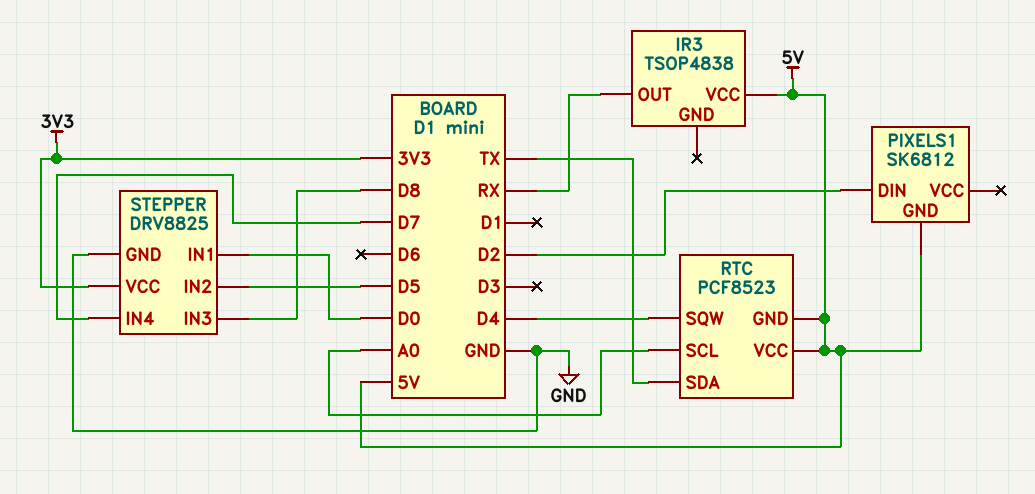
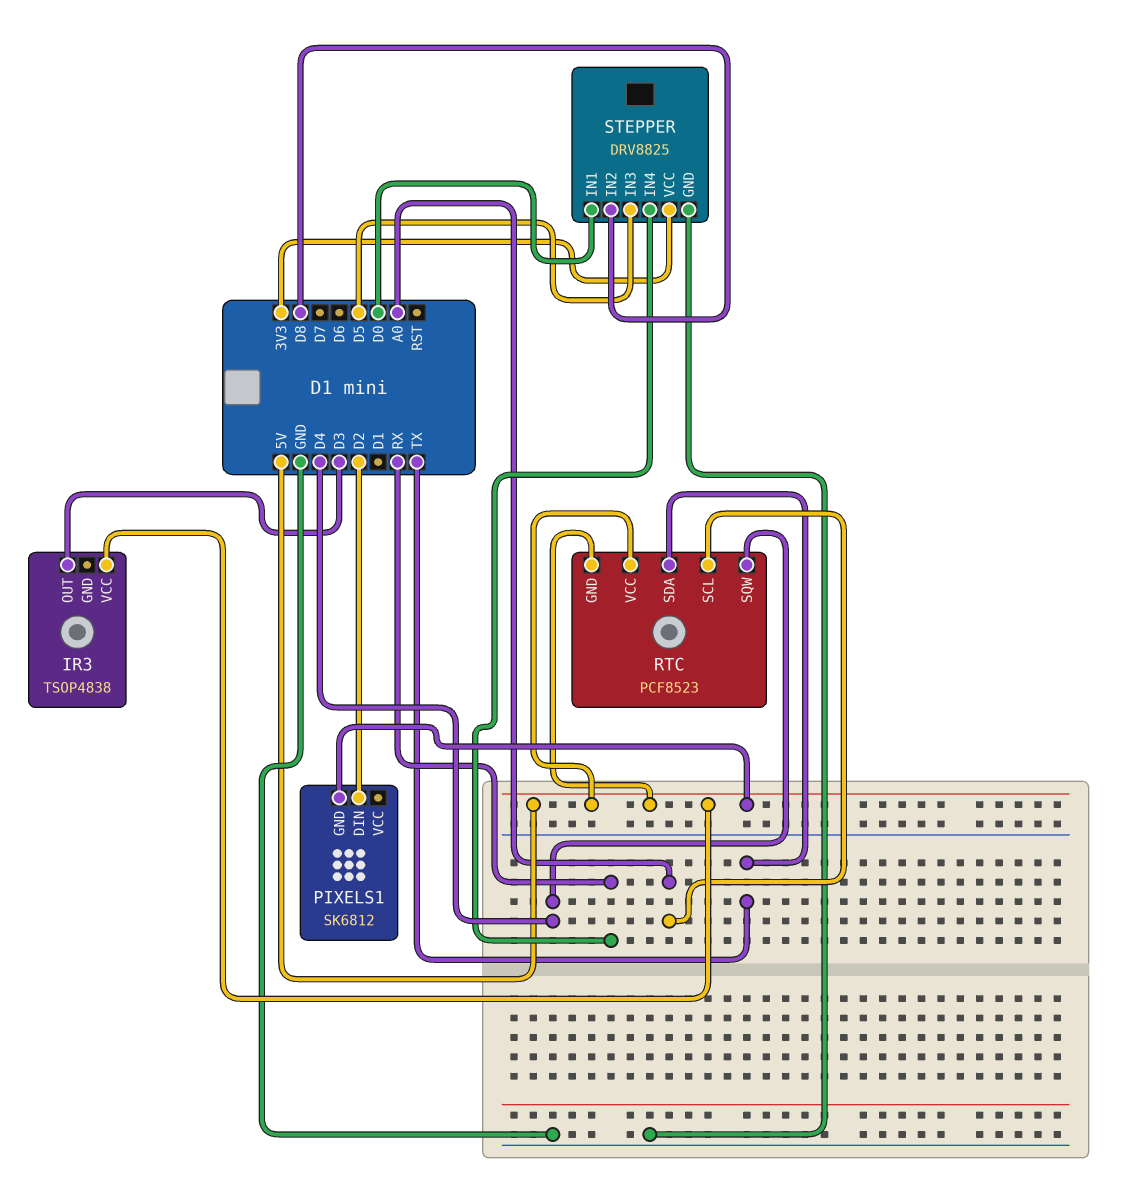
IR3 pin OUT: RX -> D3
STEPPER pin IN2: D5 -> D8
STEPPER pin IN3: D8 -> D5
STEPPER pin IN4: D7 -> RX

